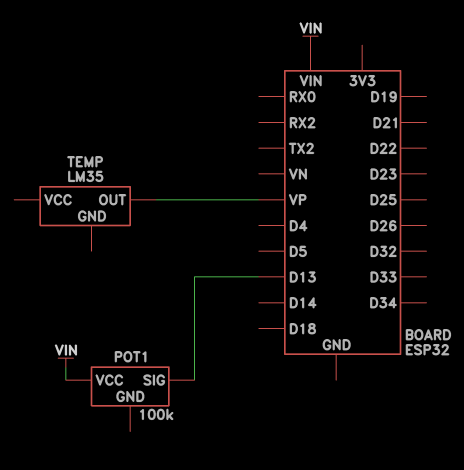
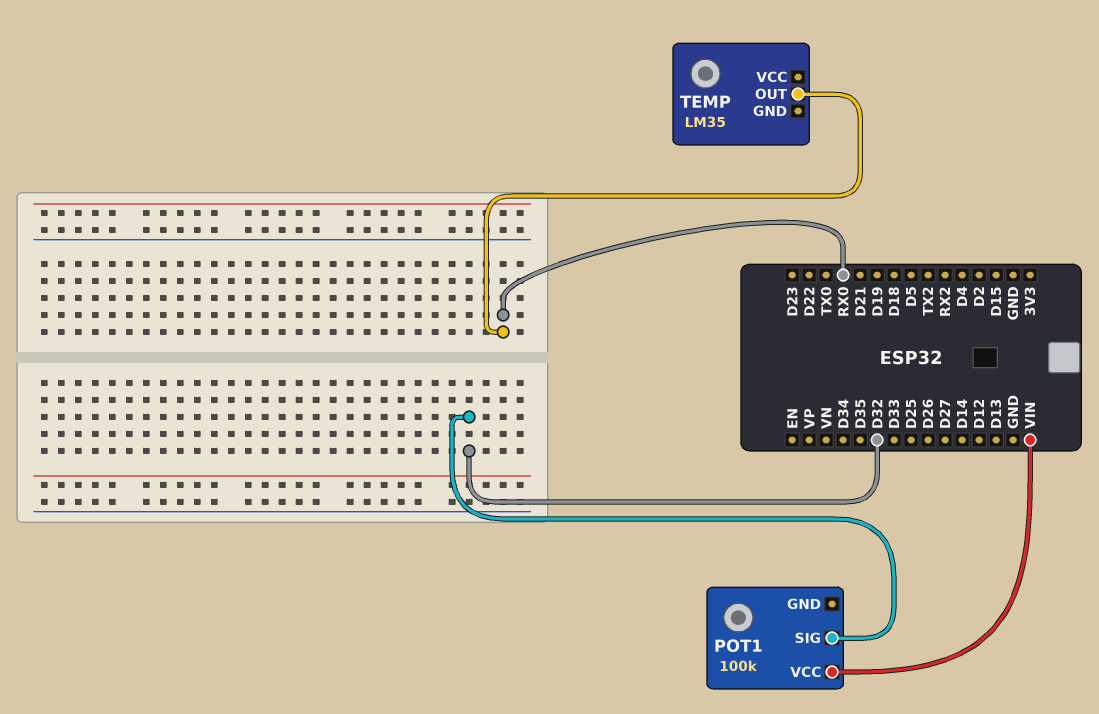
POT1 pin SIG: D13 -> D32
TEMP pin OUT: VP -> RX0

